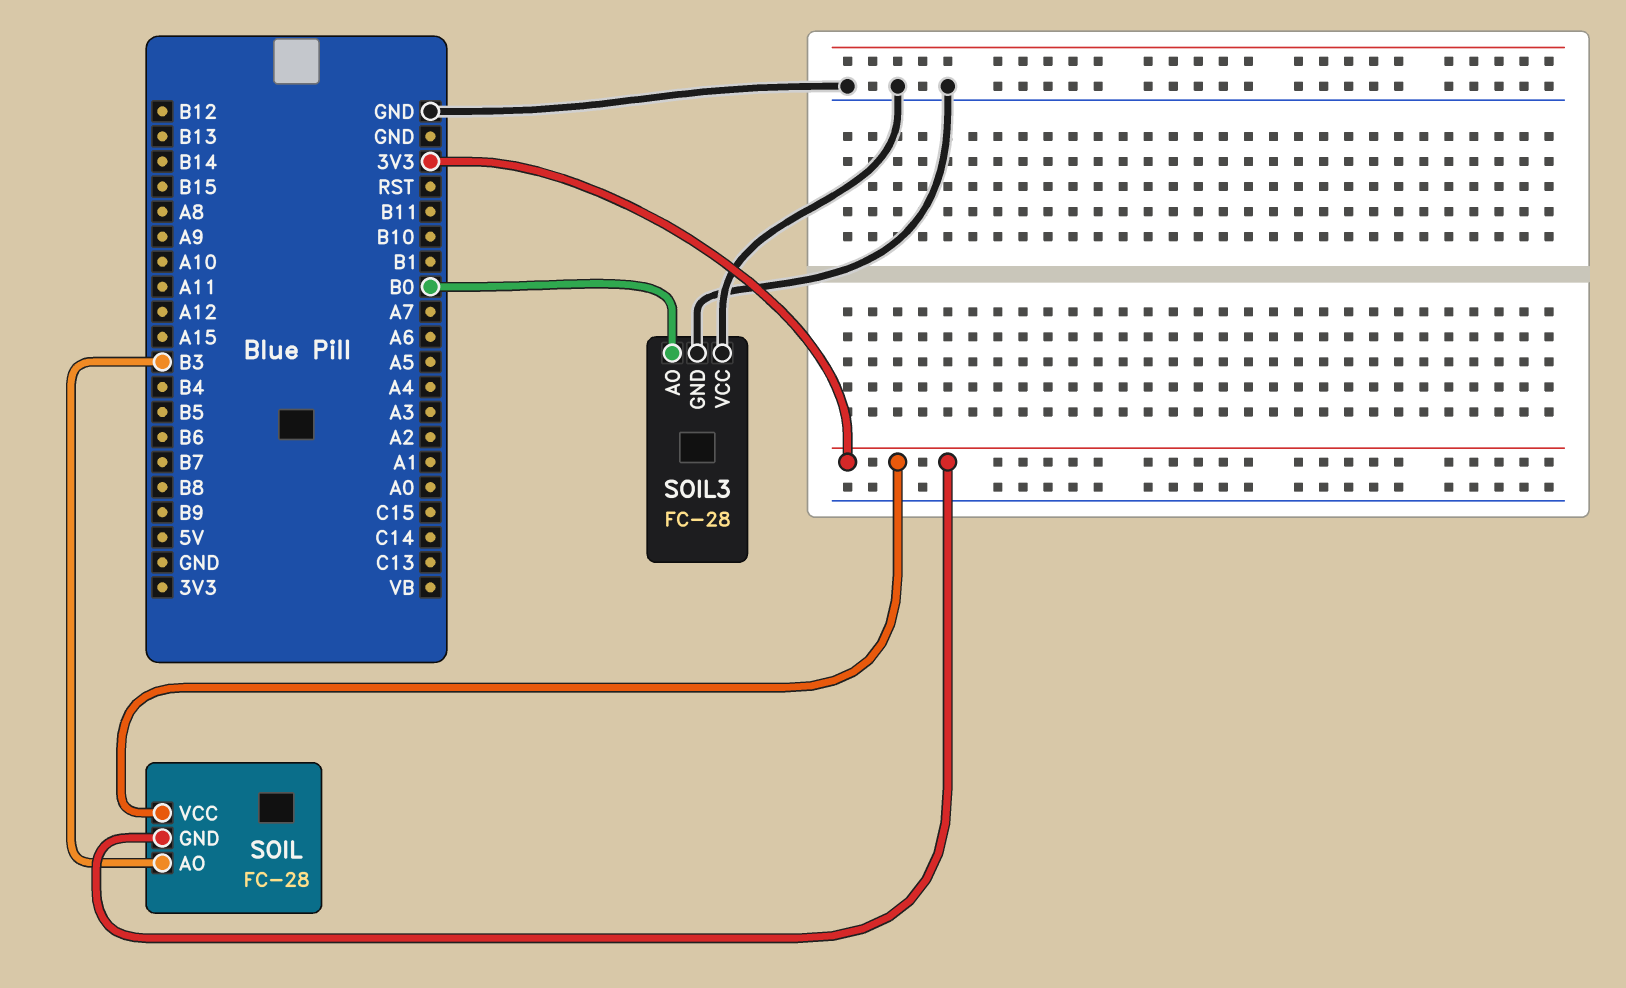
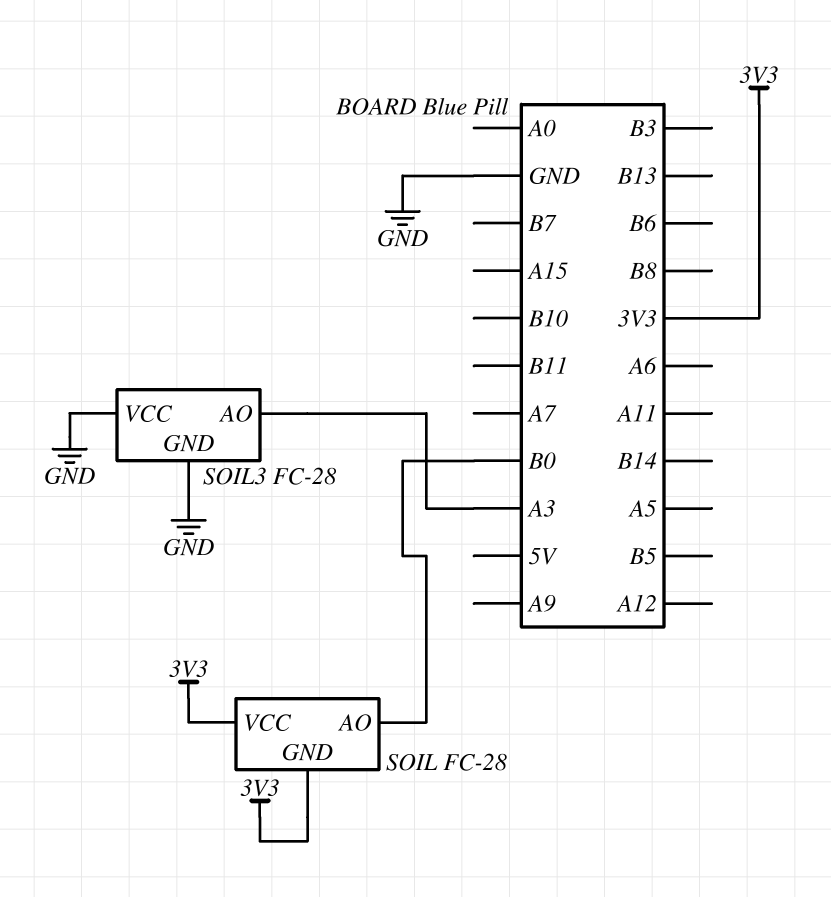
SOIL pin AO: B3 -> B0
SOIL3 pin AO: B0 -> A3

